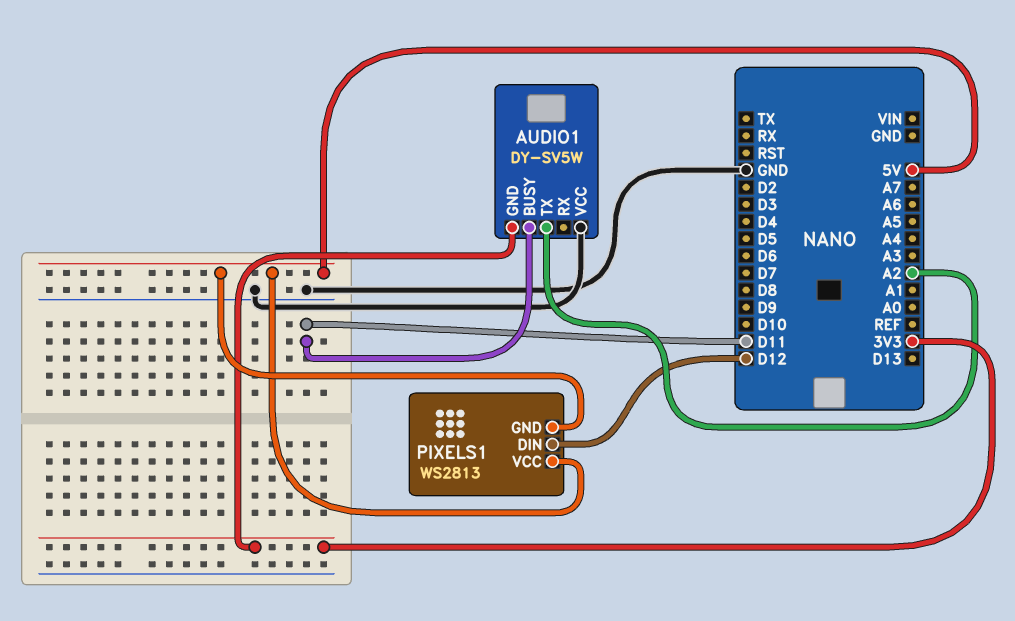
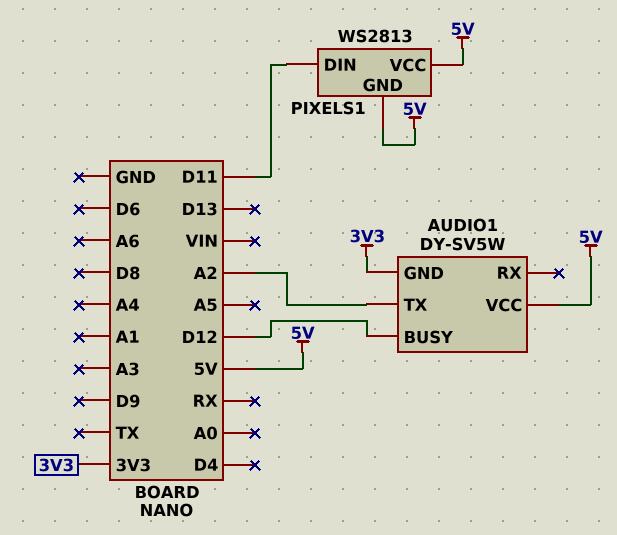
AUDIO1 pin BUSY: D11 -> D12
AUDIO1 pin VCC: GND -> 5V
PIXELS1 pin DIN: D12 -> D11

